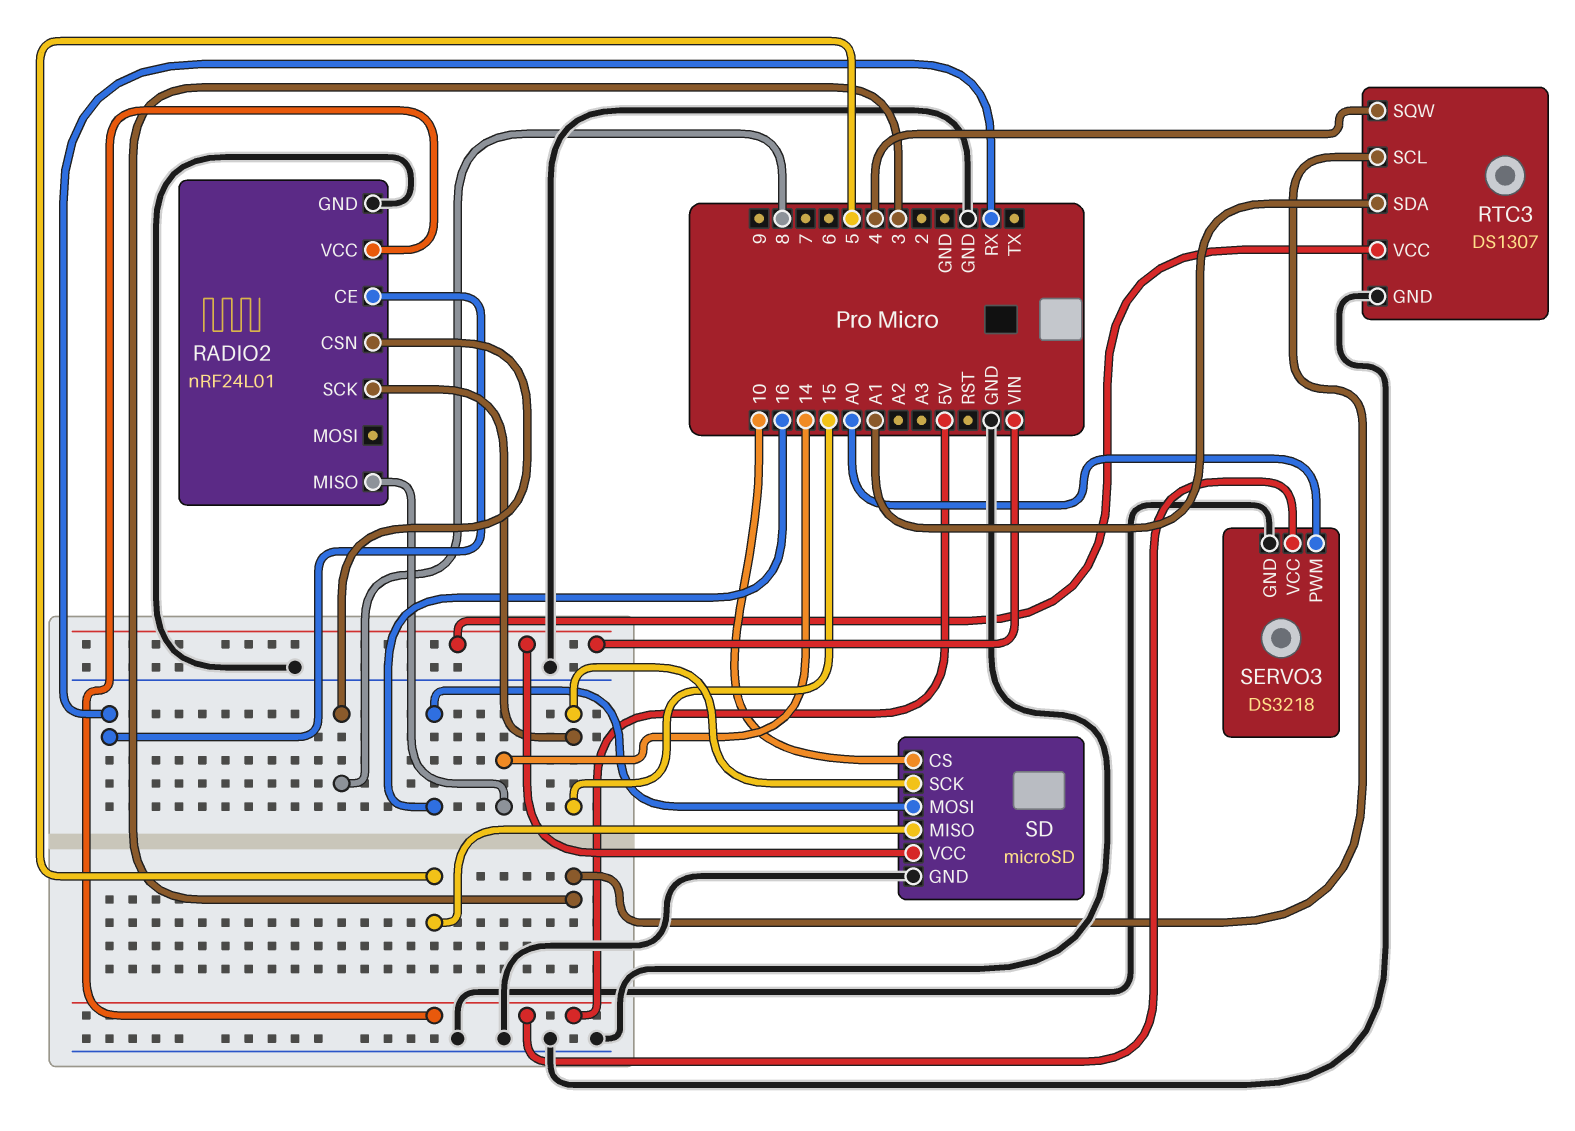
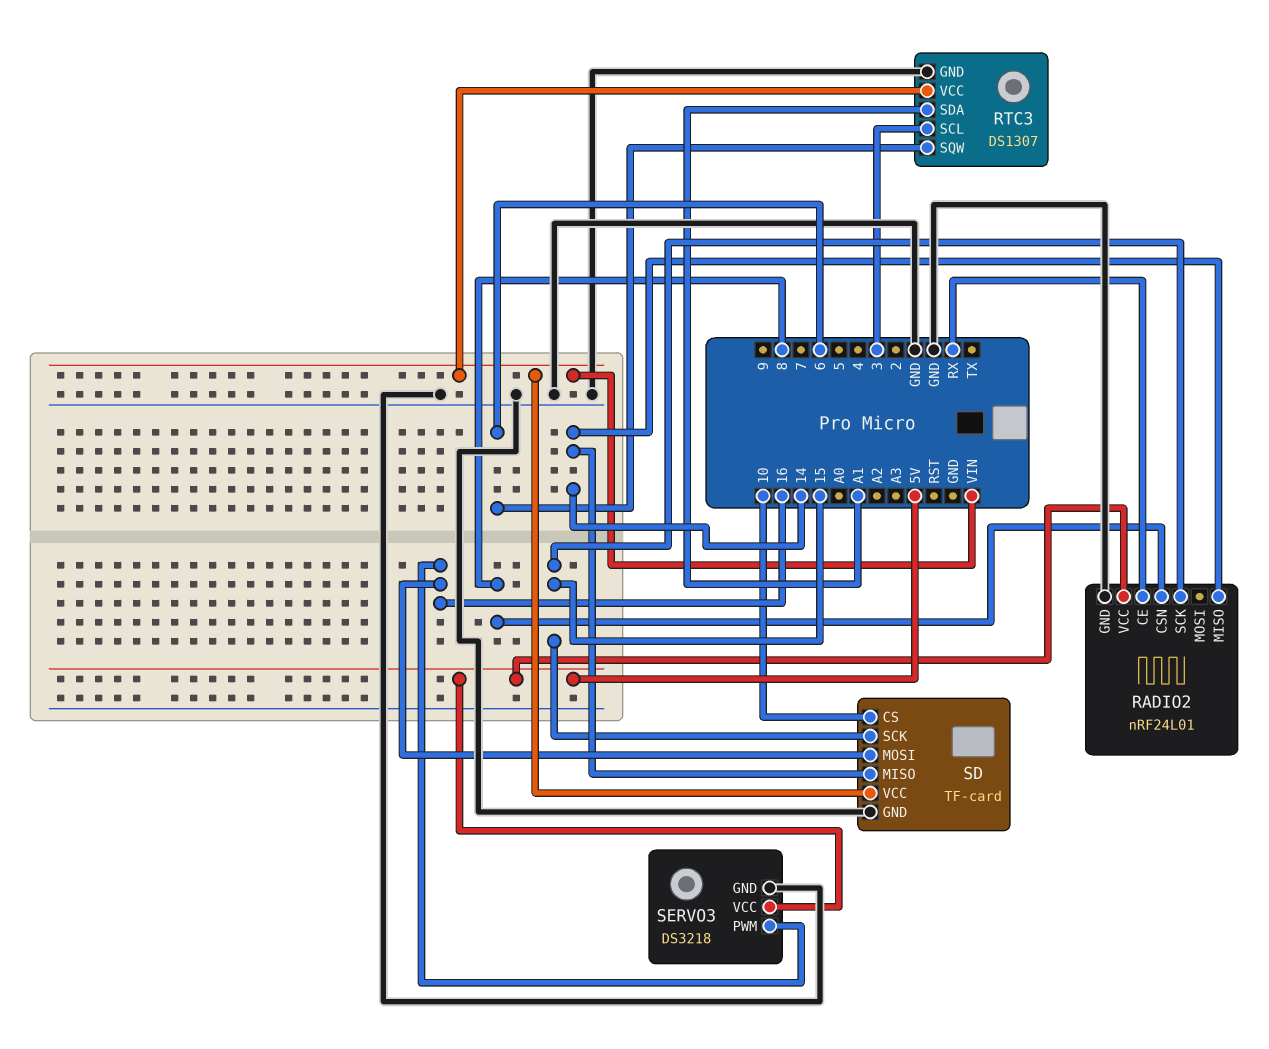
RTC3 pin SQW: 4 -> 6
SD: microSD -> TF-card
SD pin MISO: 5 -> 14
SERVO3 pin PWM: A0 -> 16

